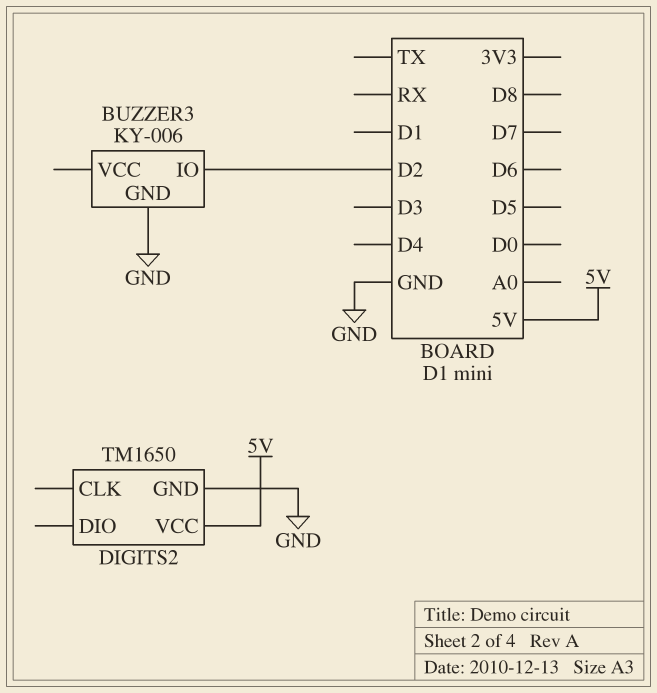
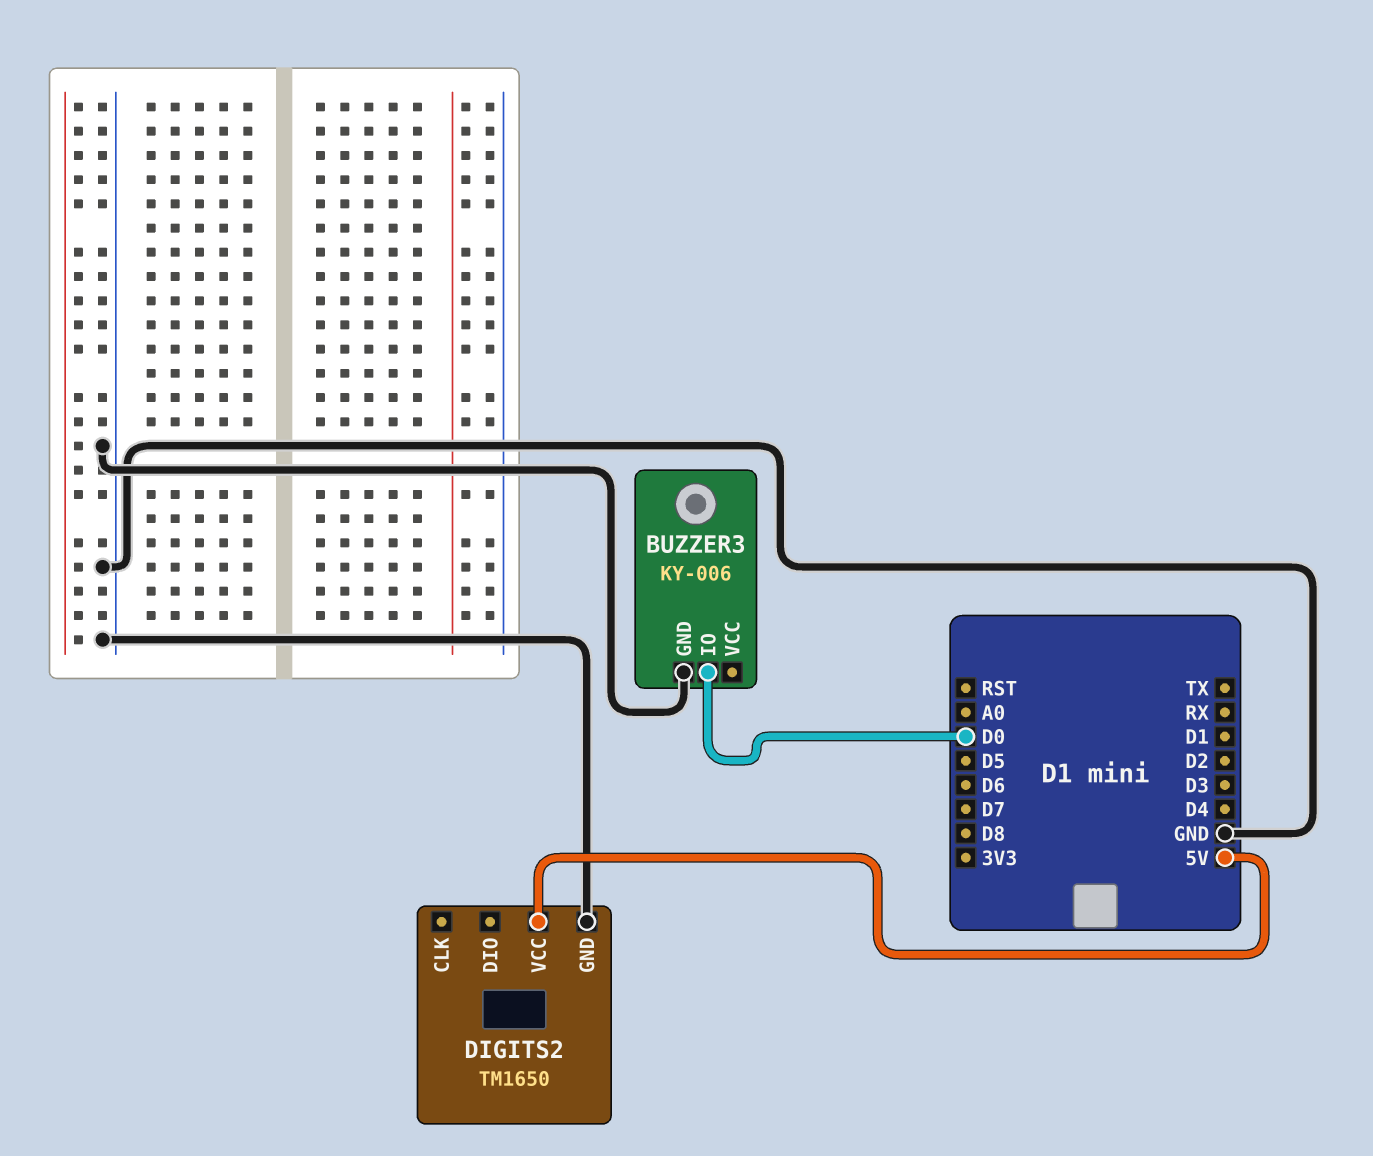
BUZZER3 pin IO: D2 -> D0

